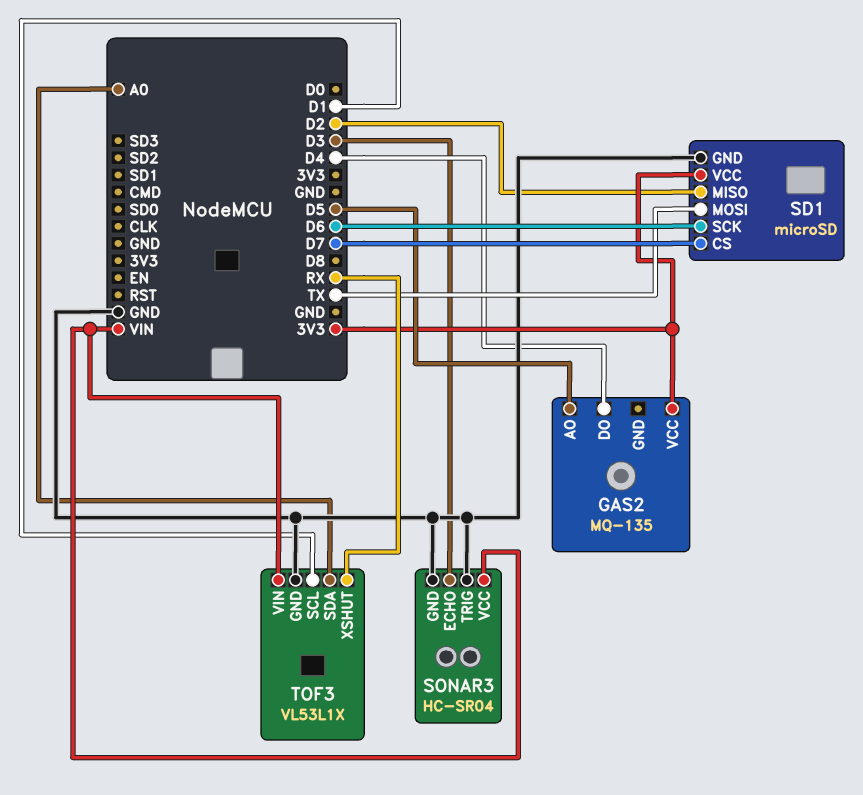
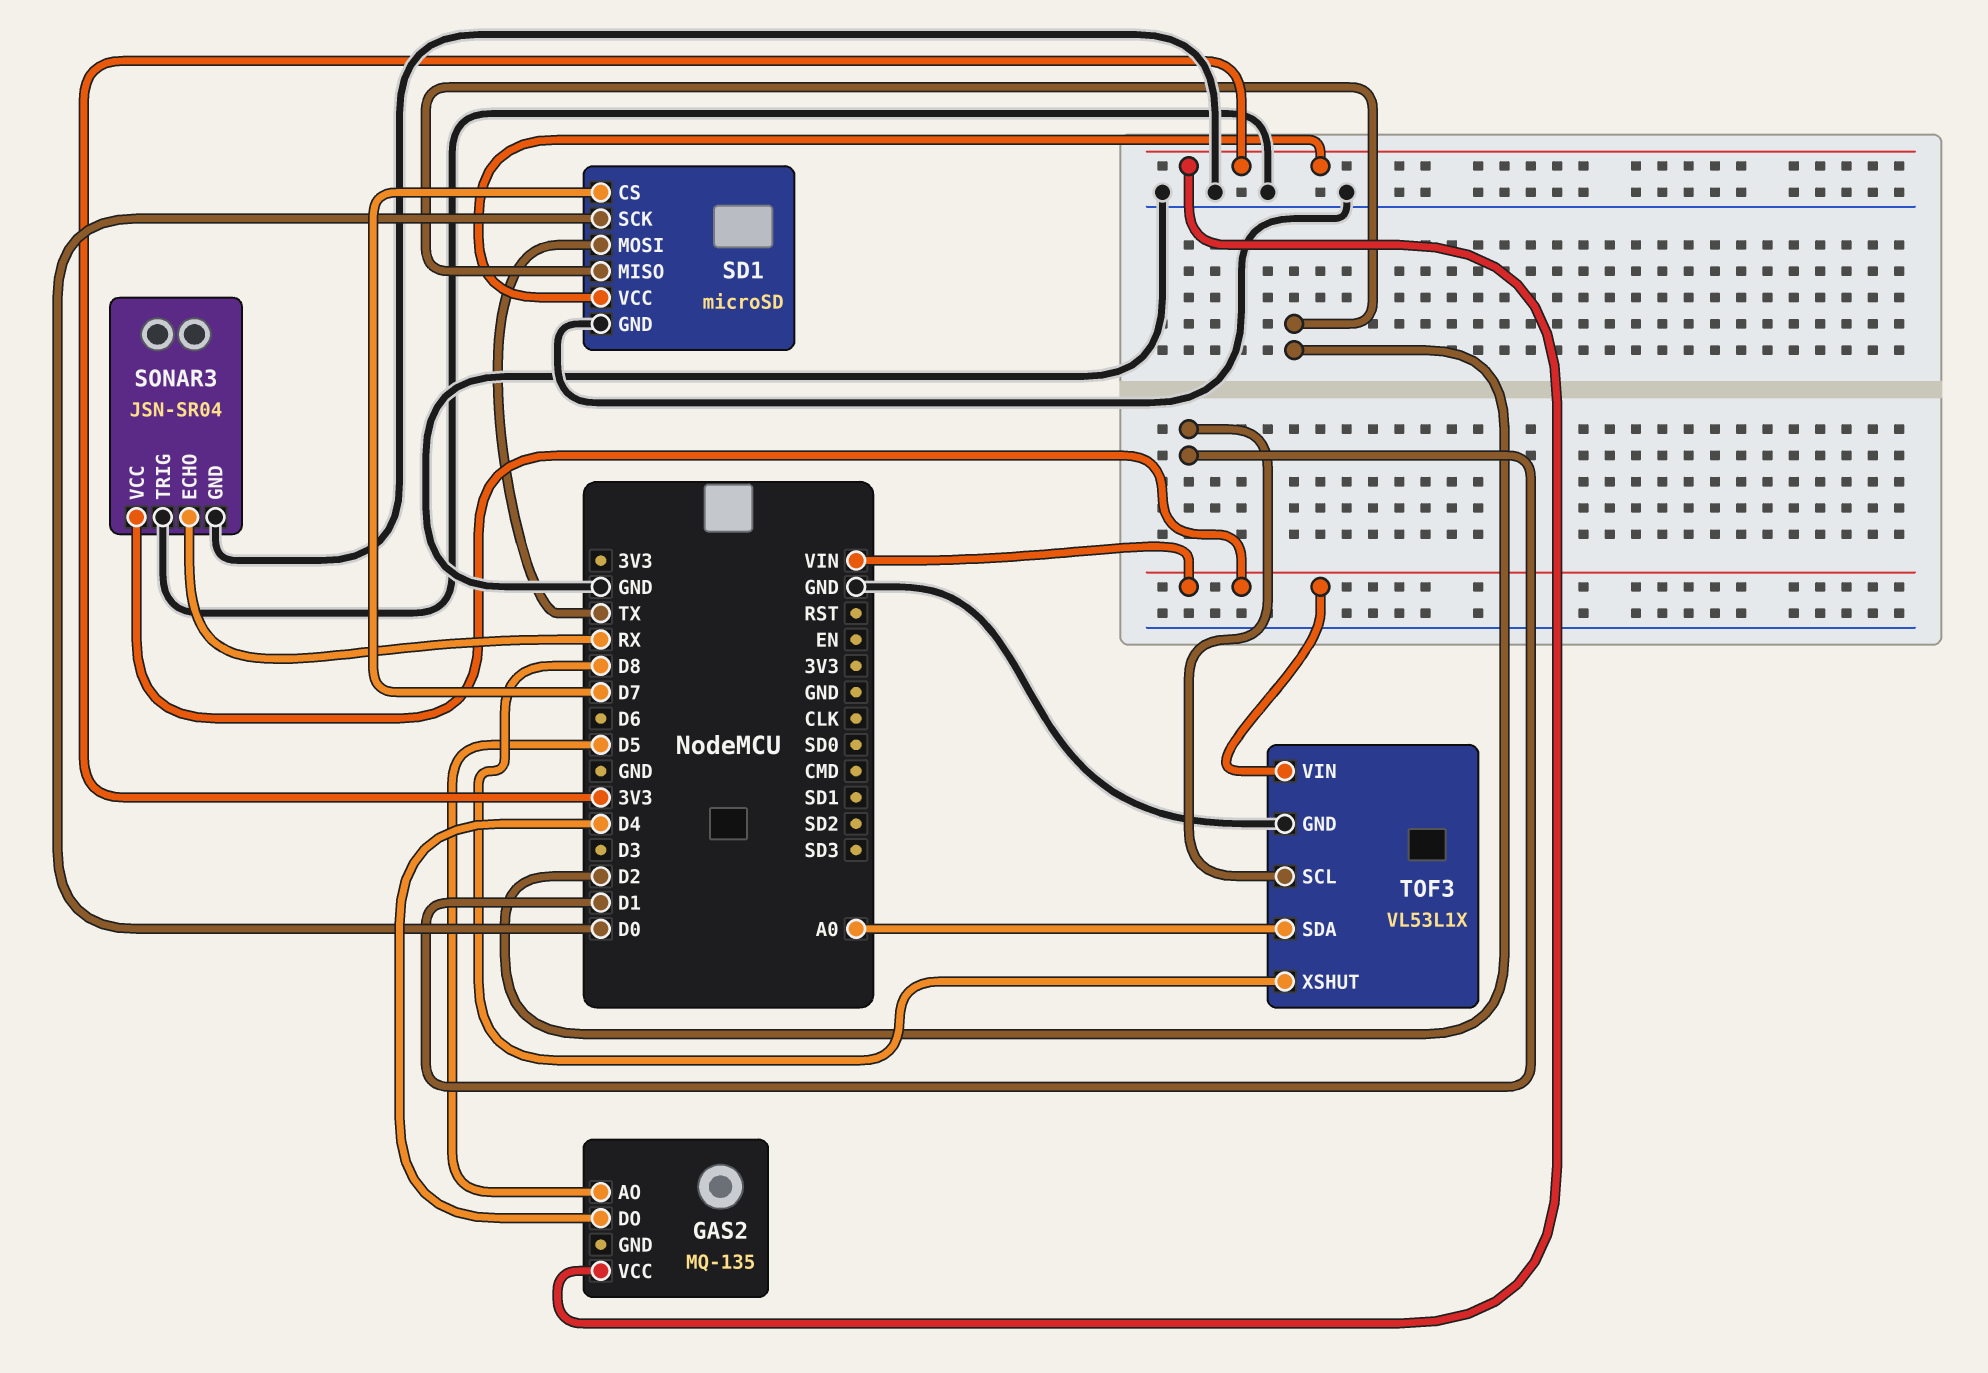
SD1 pin SCK: D6 -> D0
SONAR3: HC-SR04 -> JSN-SR04
SONAR3 pin ECHO: D3 -> RX
TOF3 pin XSHUT: RX -> D8

